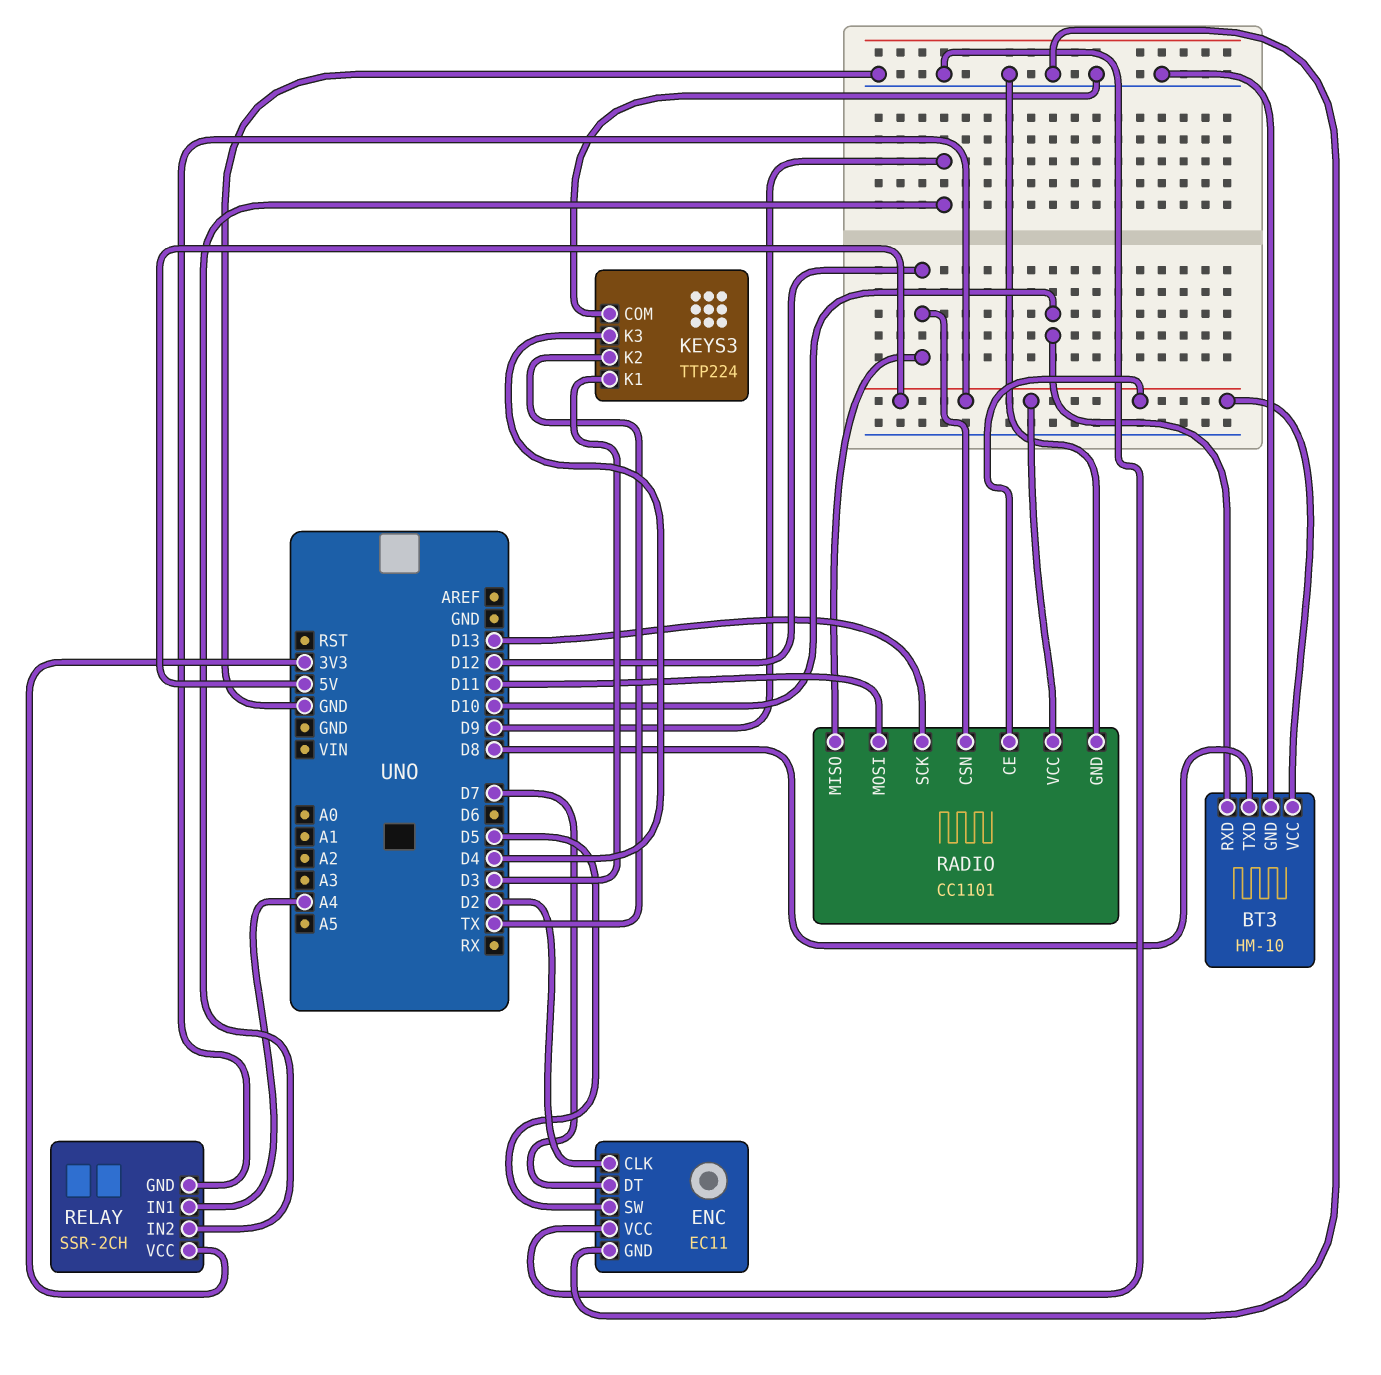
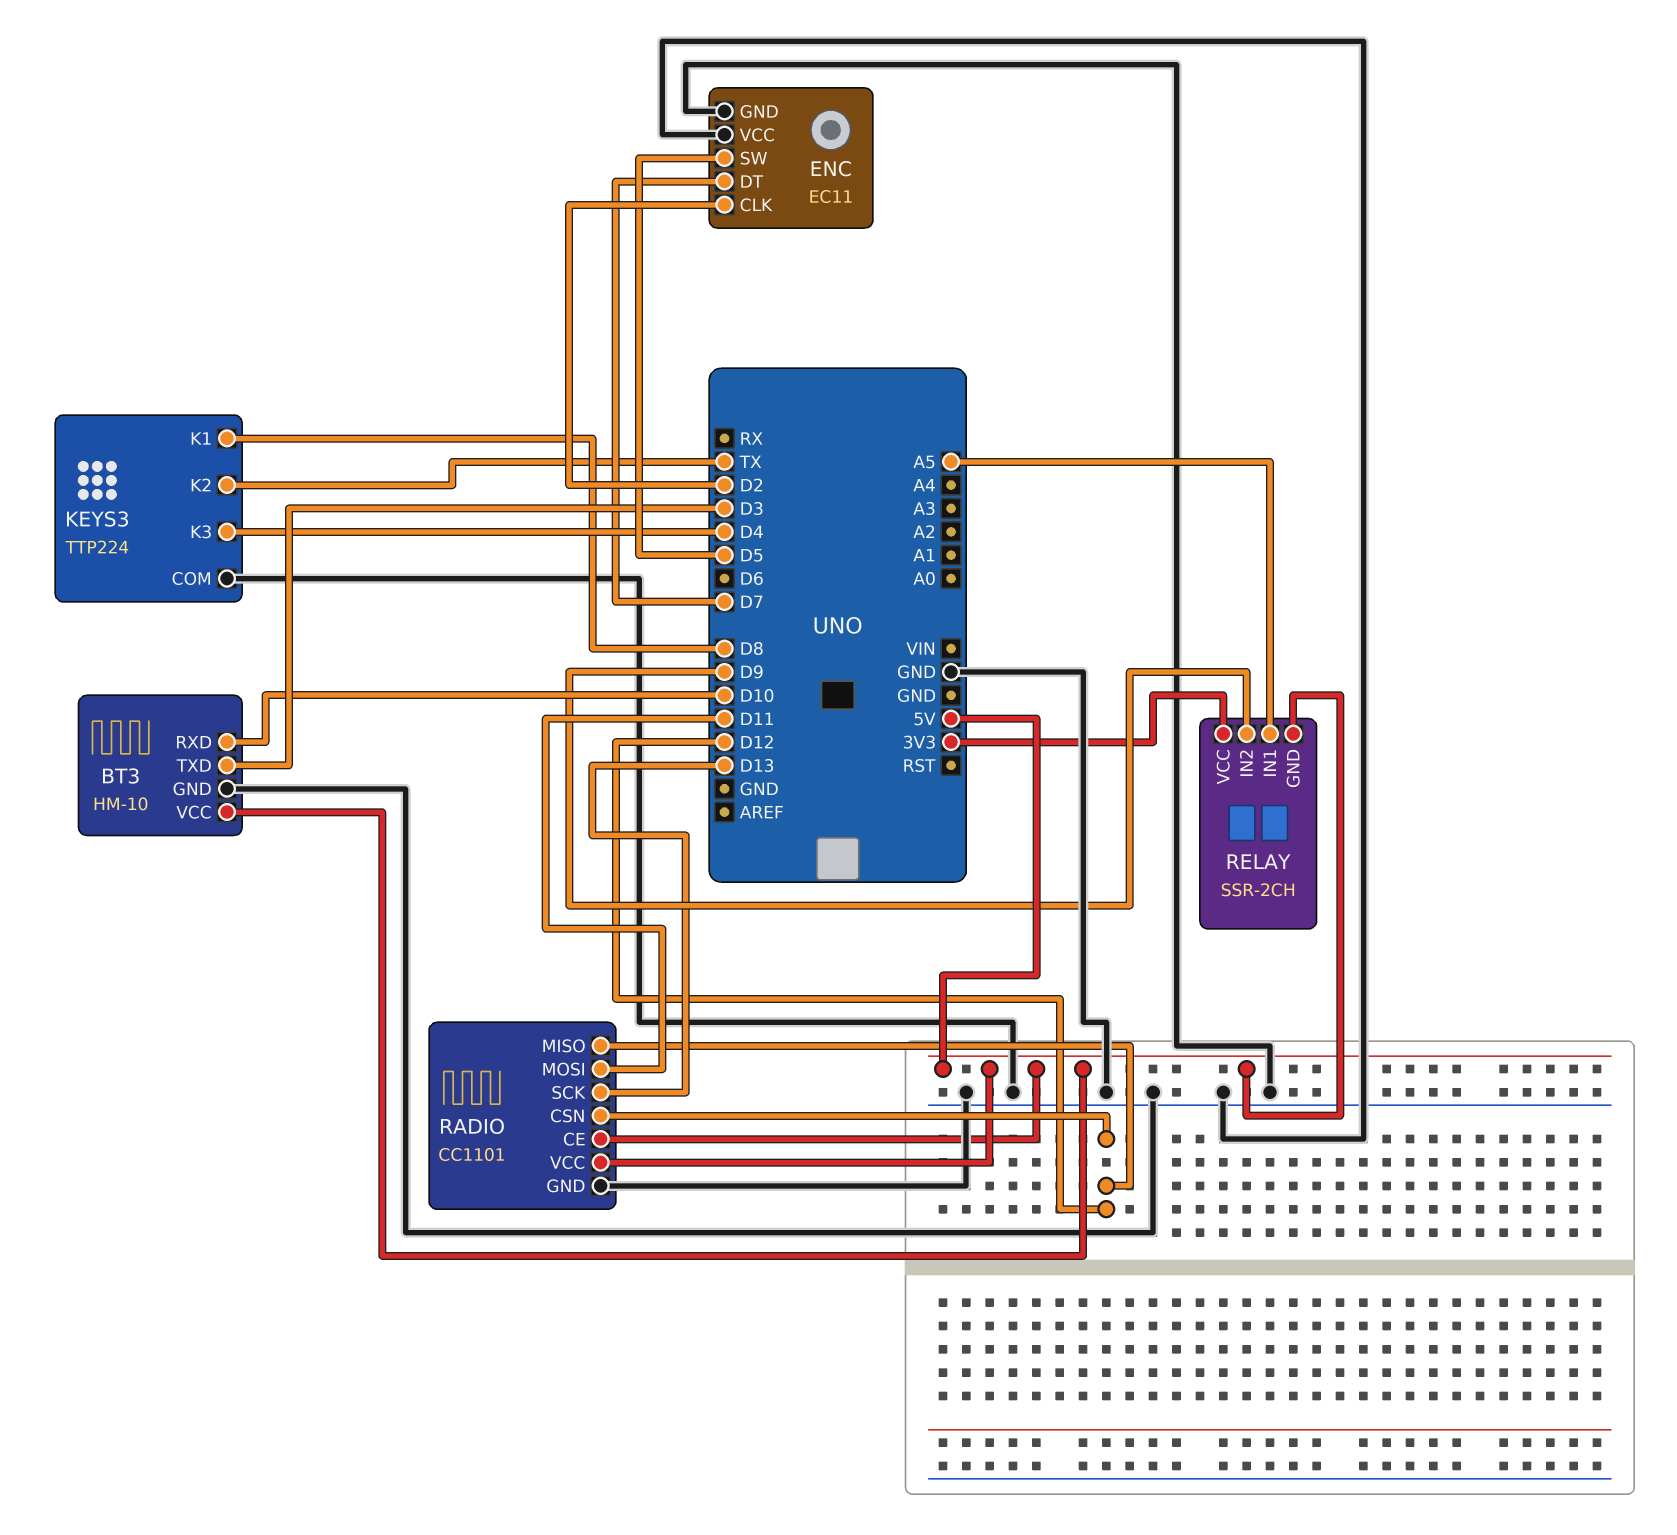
BT3 pin TXD: D8 -> D3
KEYS3 pin K1: D3 -> D8
RELAY pin IN1: A4 -> A5

